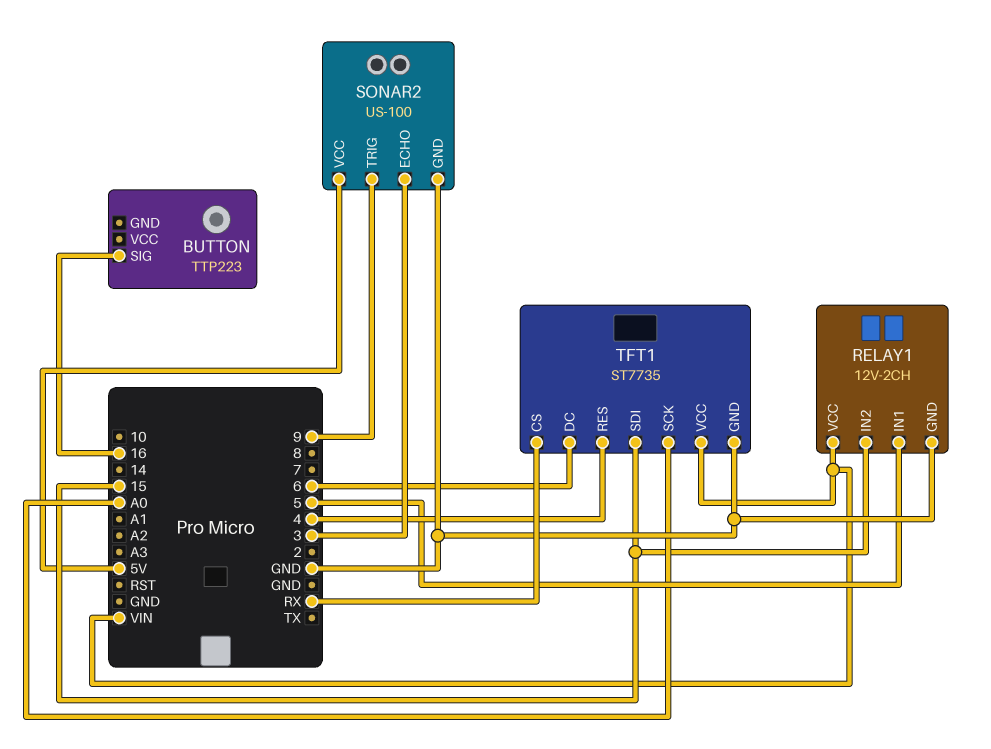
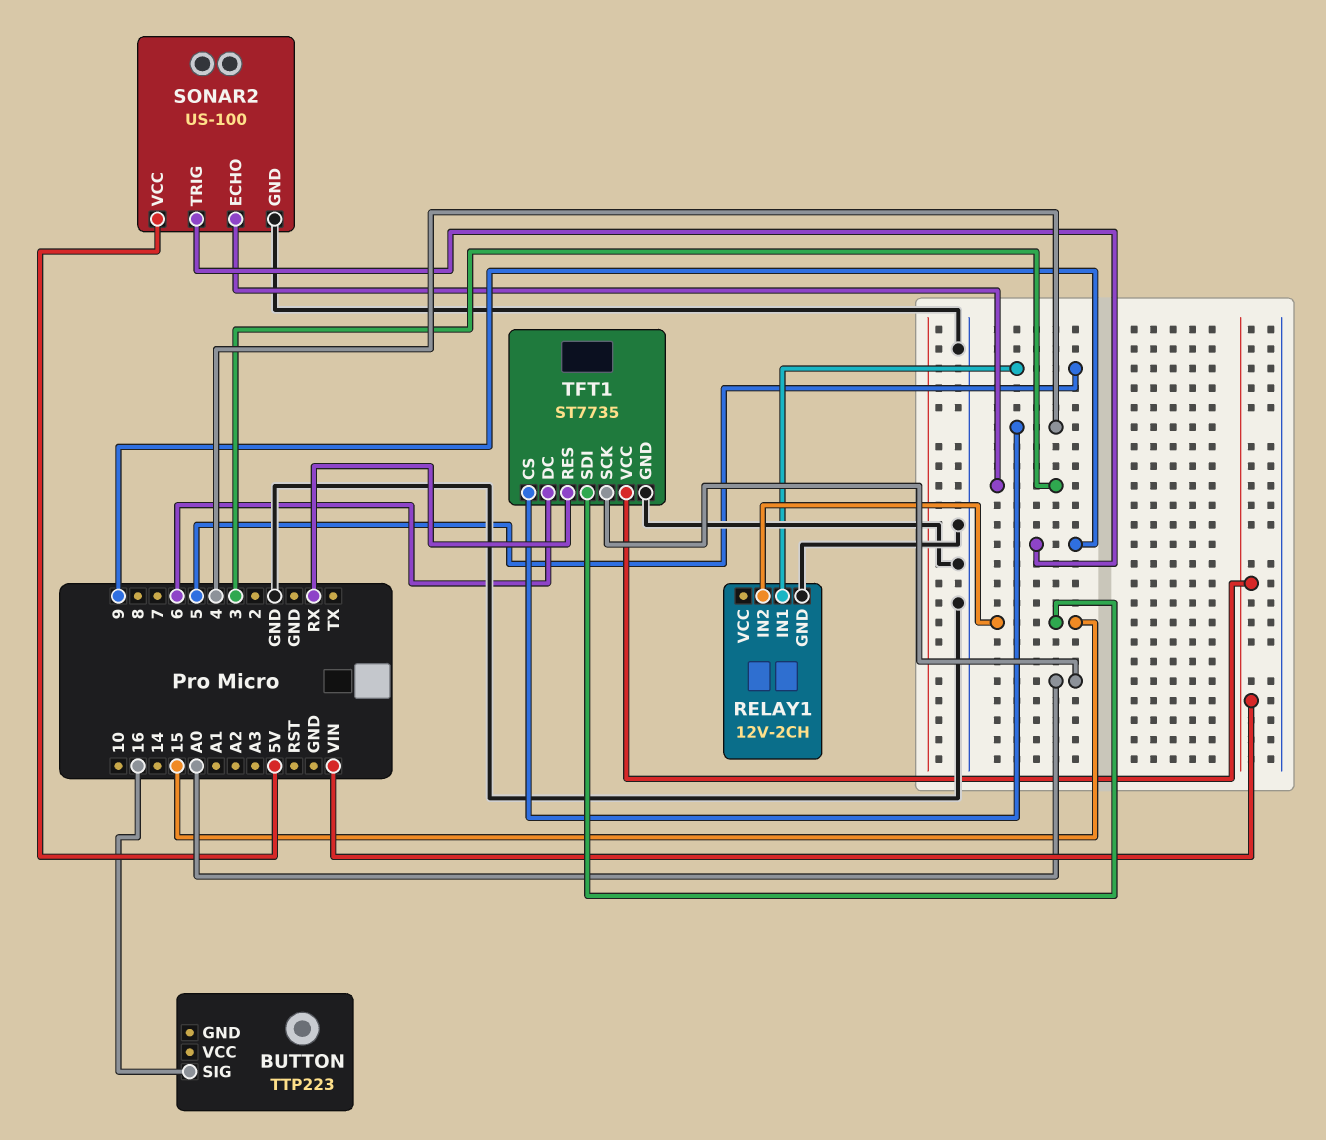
RELAY1 pin VCC: VIN -> none
TFT1 pin CS: RX -> 4
TFT1 pin RES: 4 -> RX

